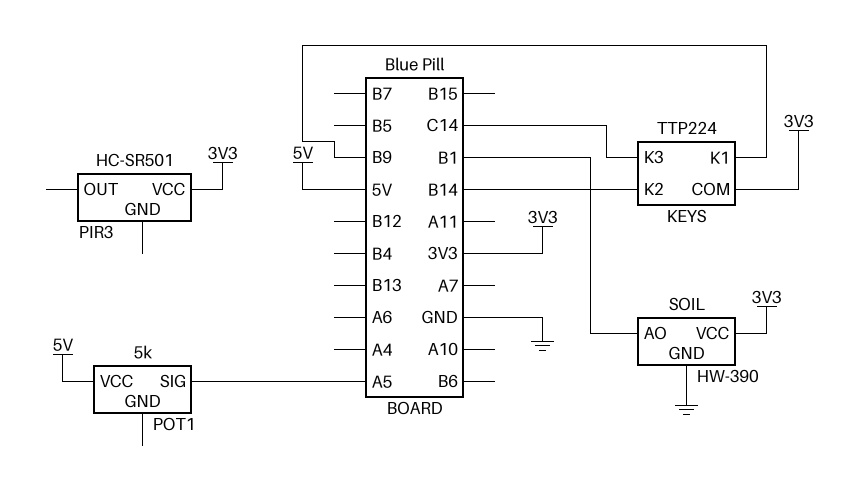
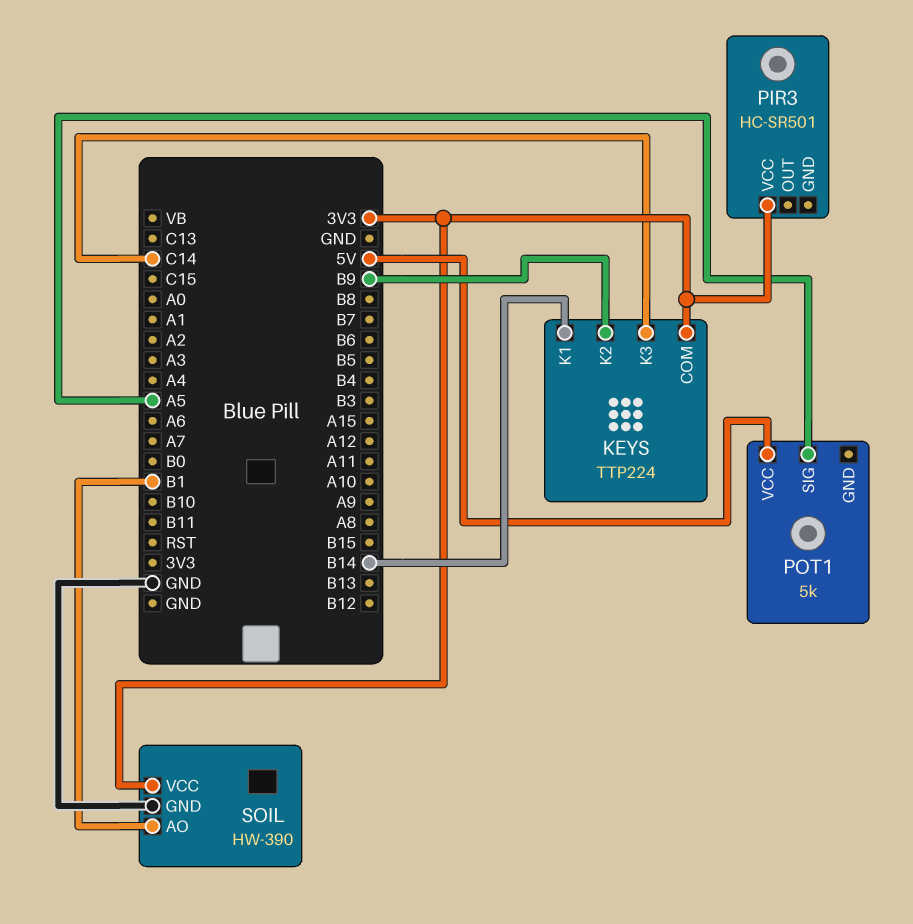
KEYS pin K1: B9 -> B14
KEYS pin K2: B14 -> B9

